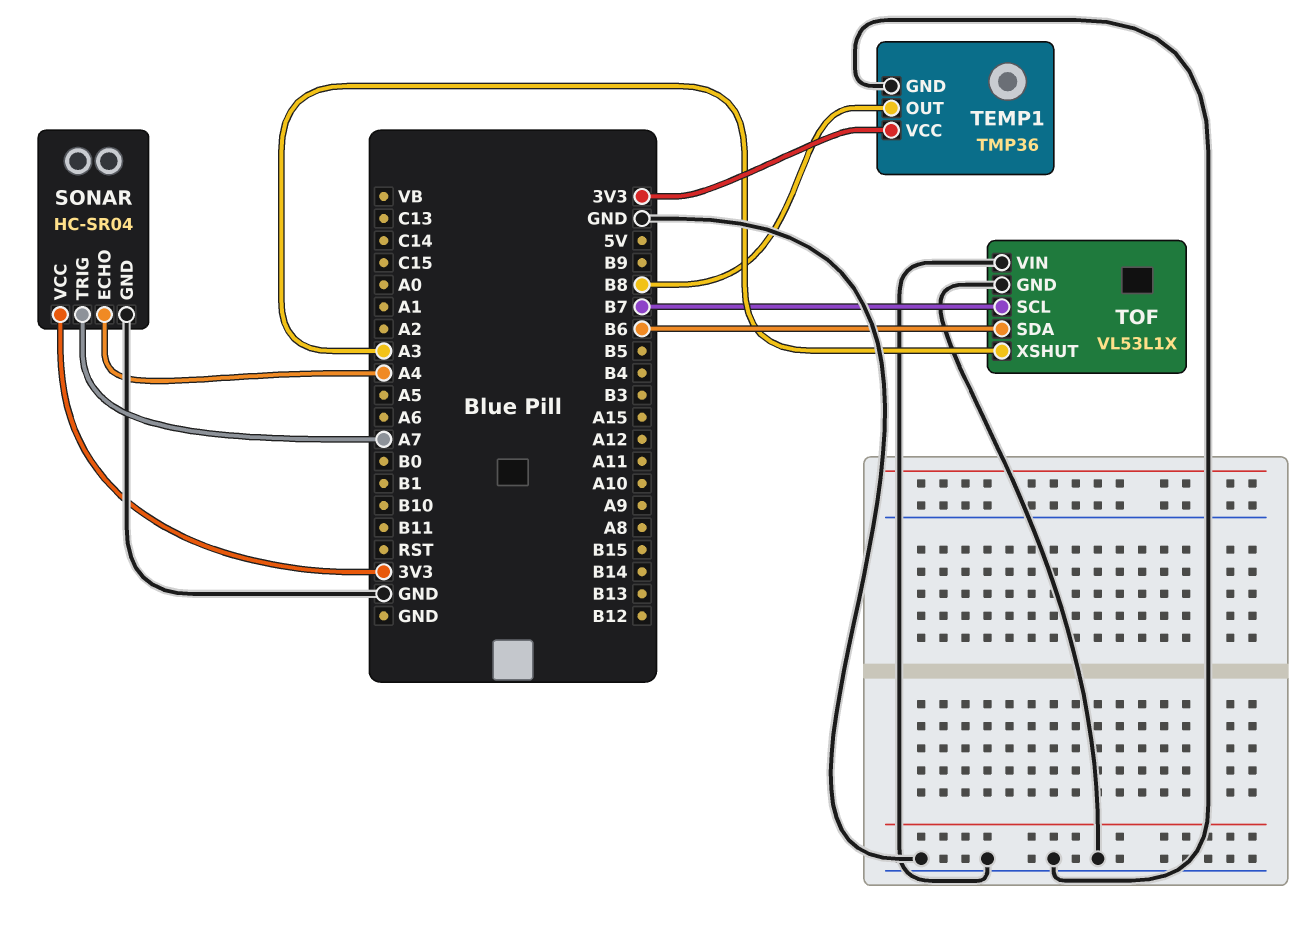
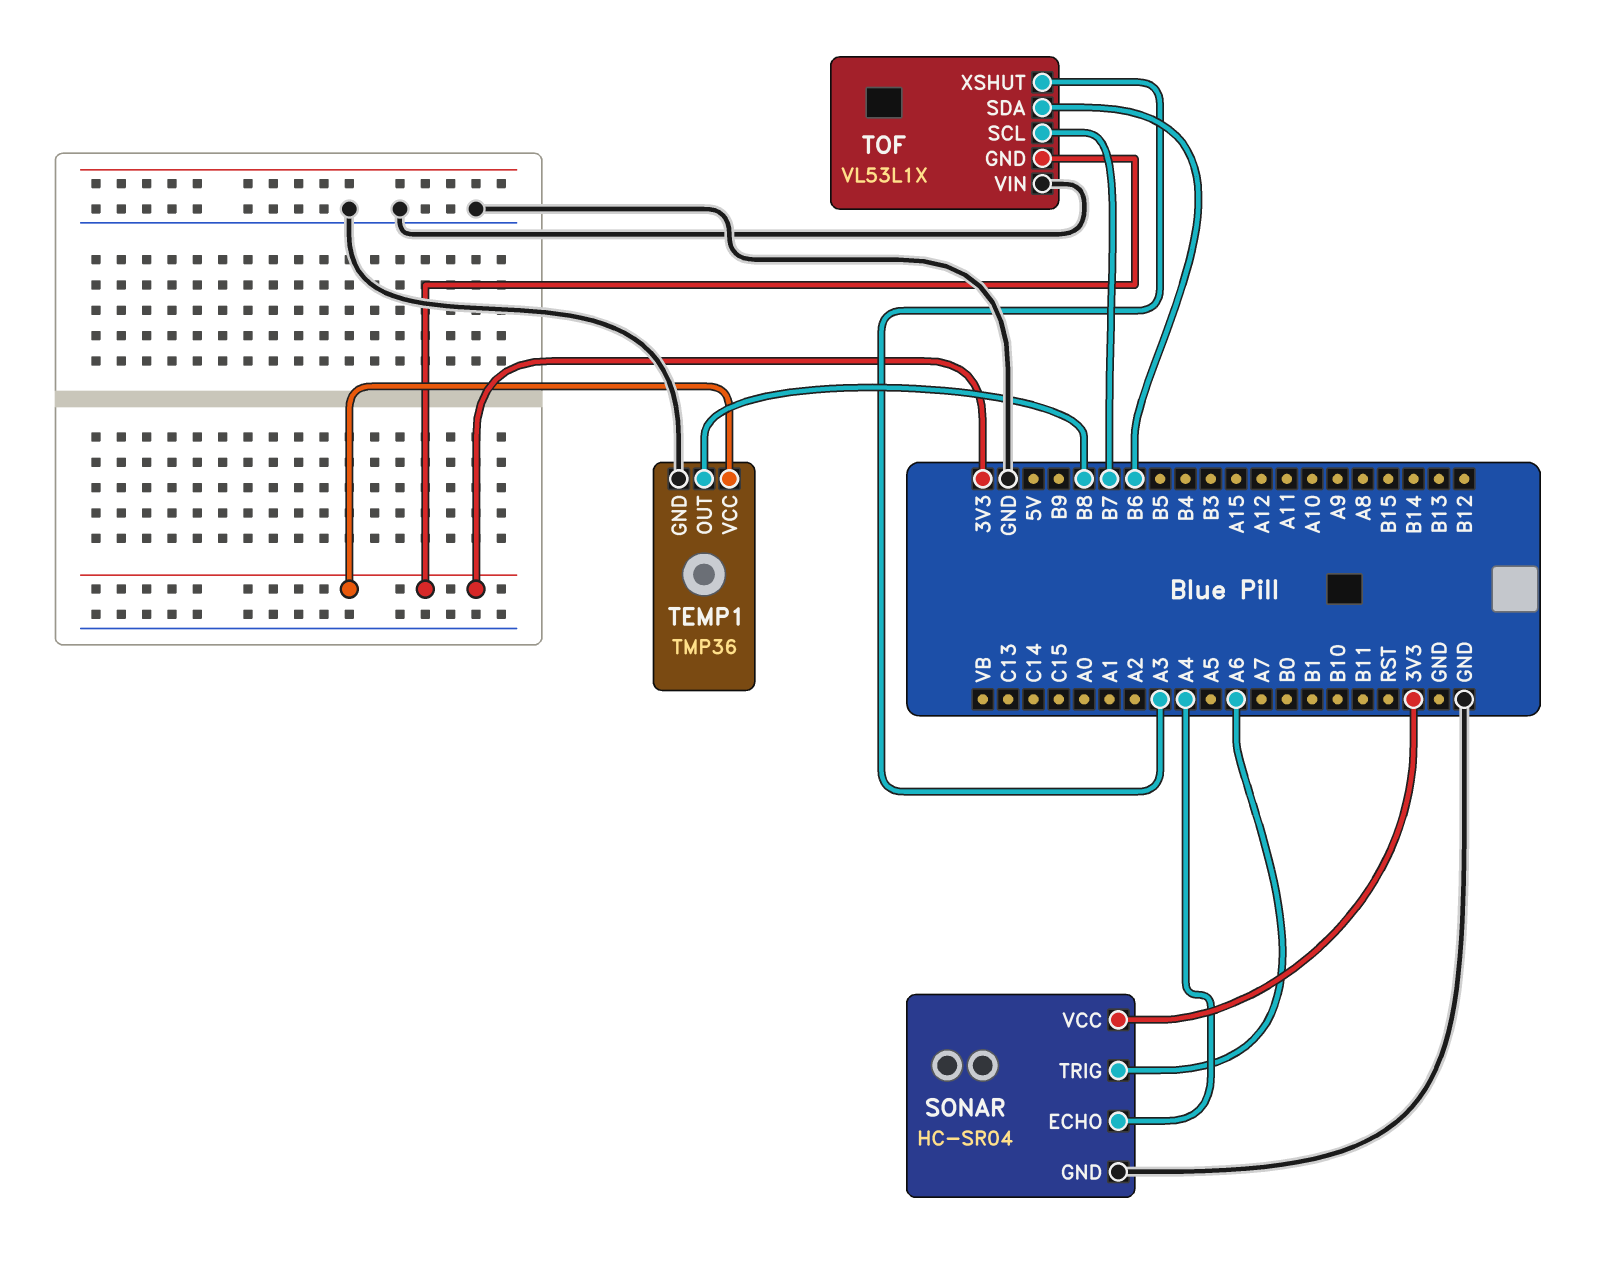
SONAR pin TRIG: A7 -> A6
TOF pin GND: GND -> 3V3

